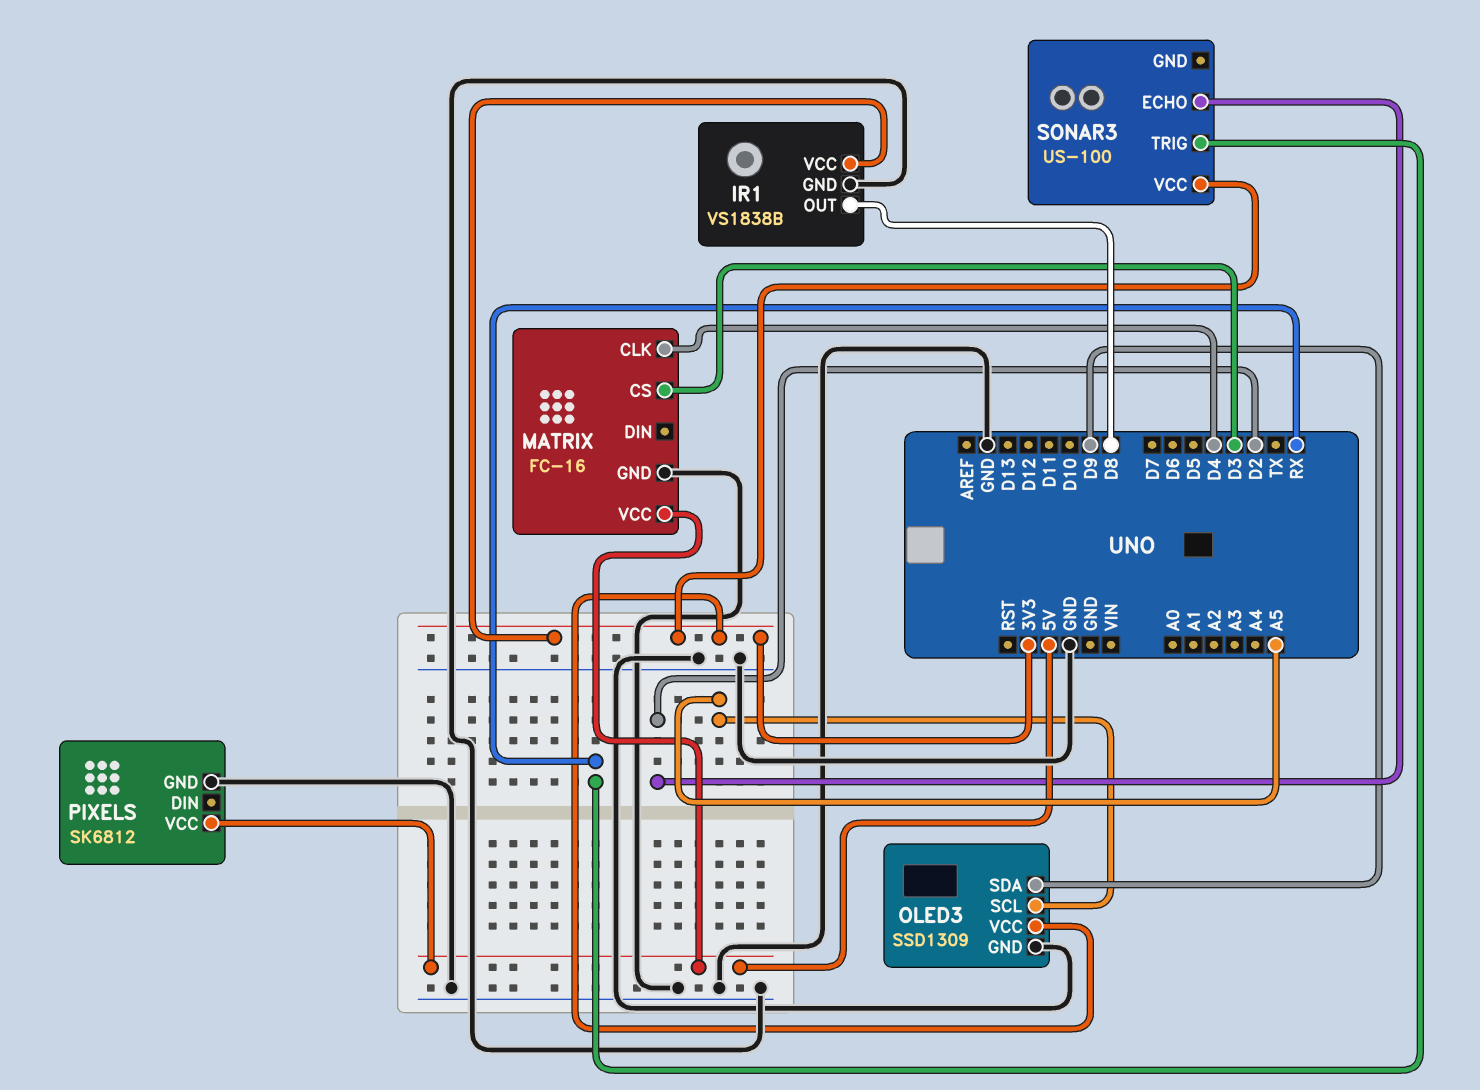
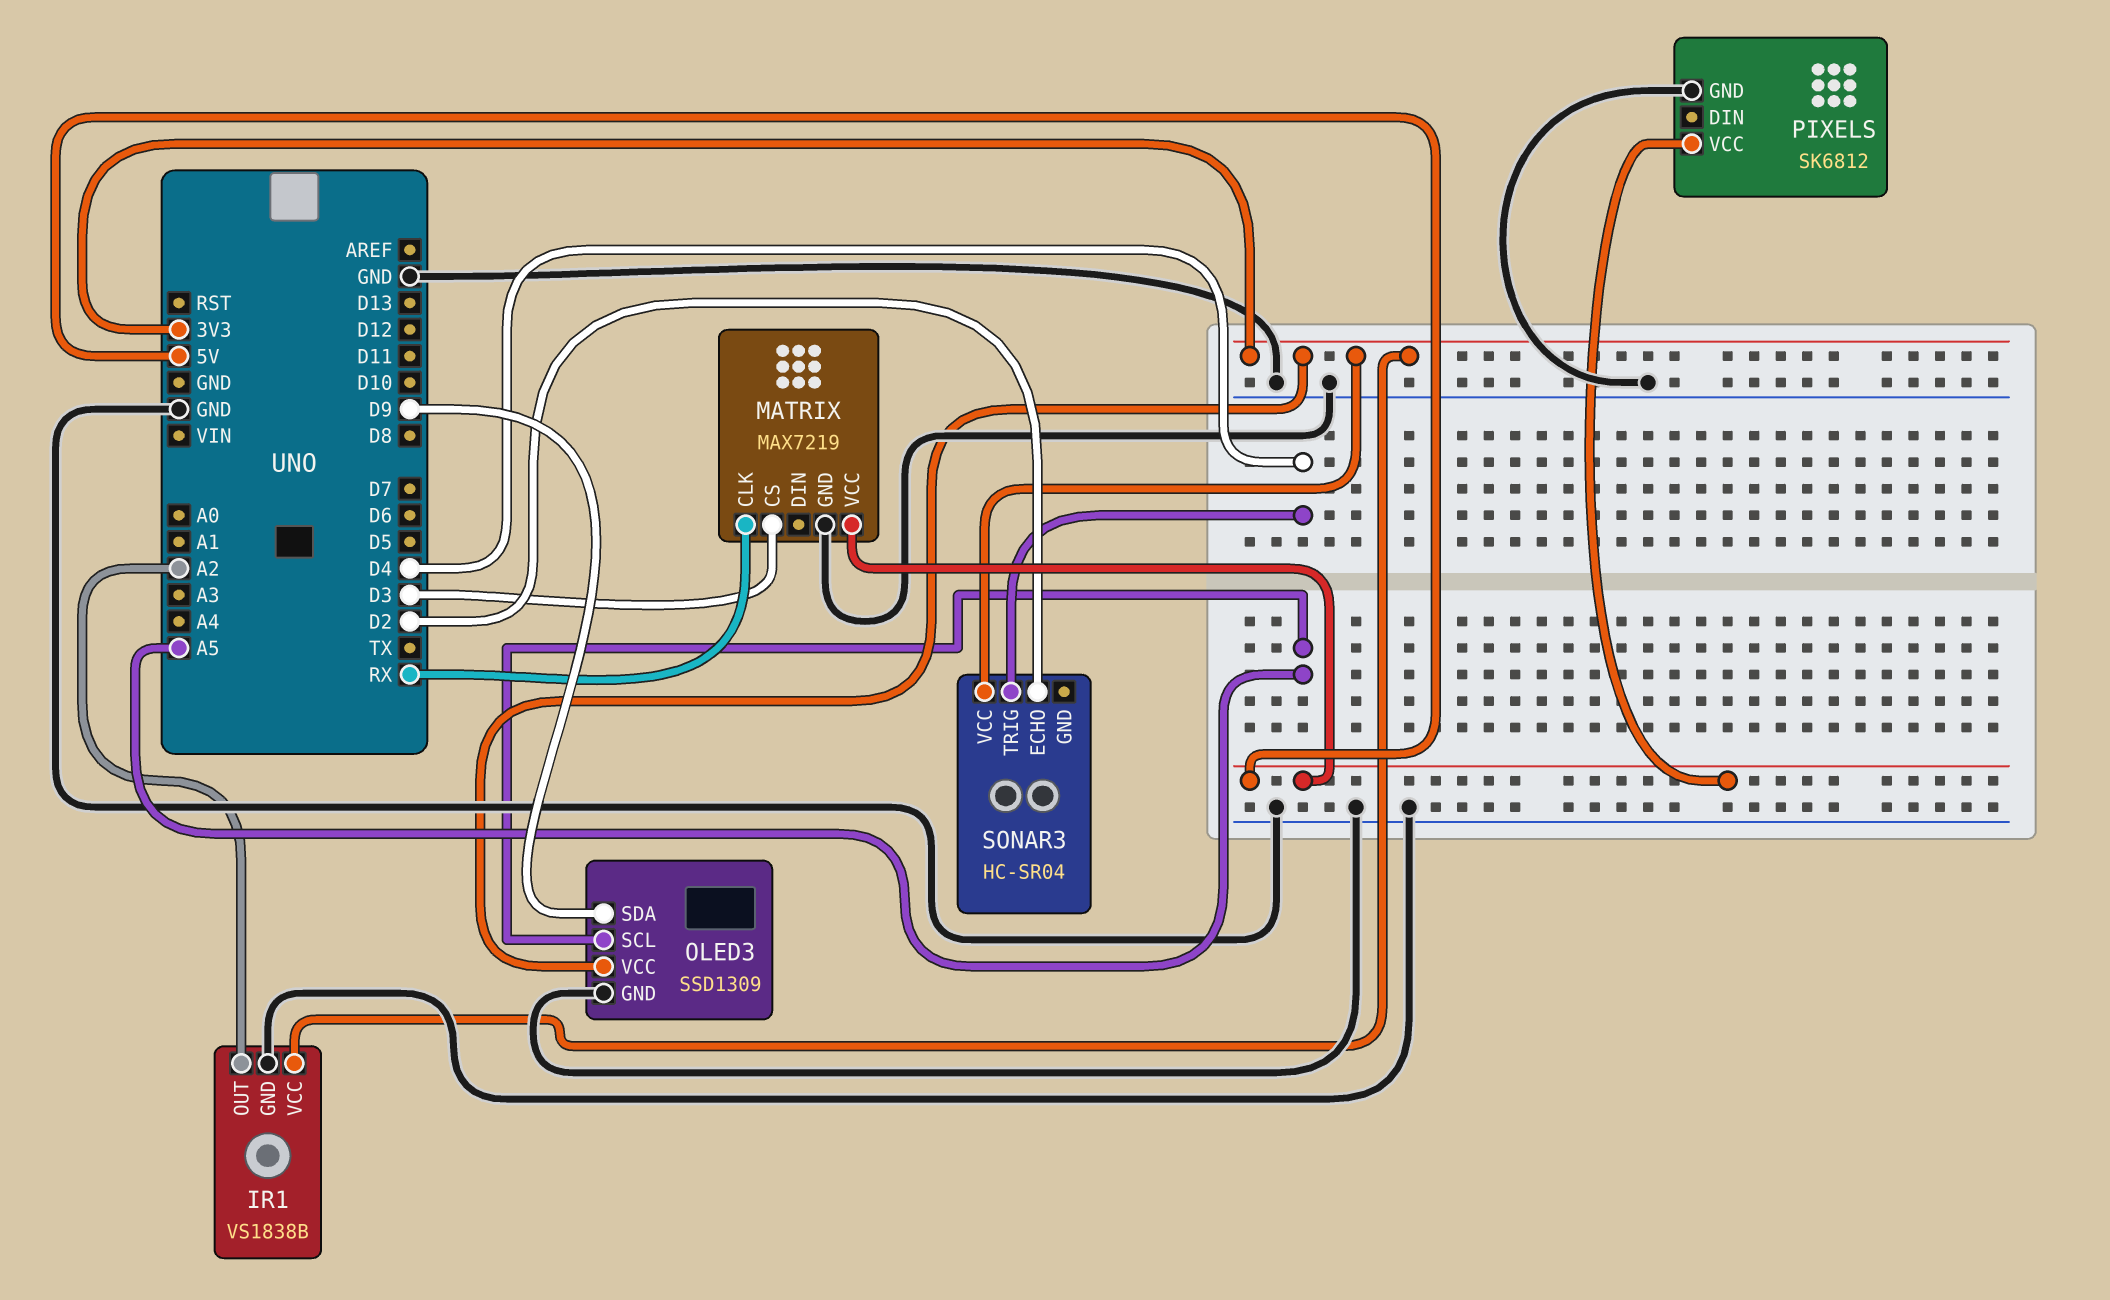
IR1 pin OUT: D8 -> A2
MATRIX: FC-16 -> MAX7219
MATRIX pin CLK: D4 -> RX
SONAR3: US-100 -> HC-SR04
SONAR3 pin TRIG: RX -> D4

